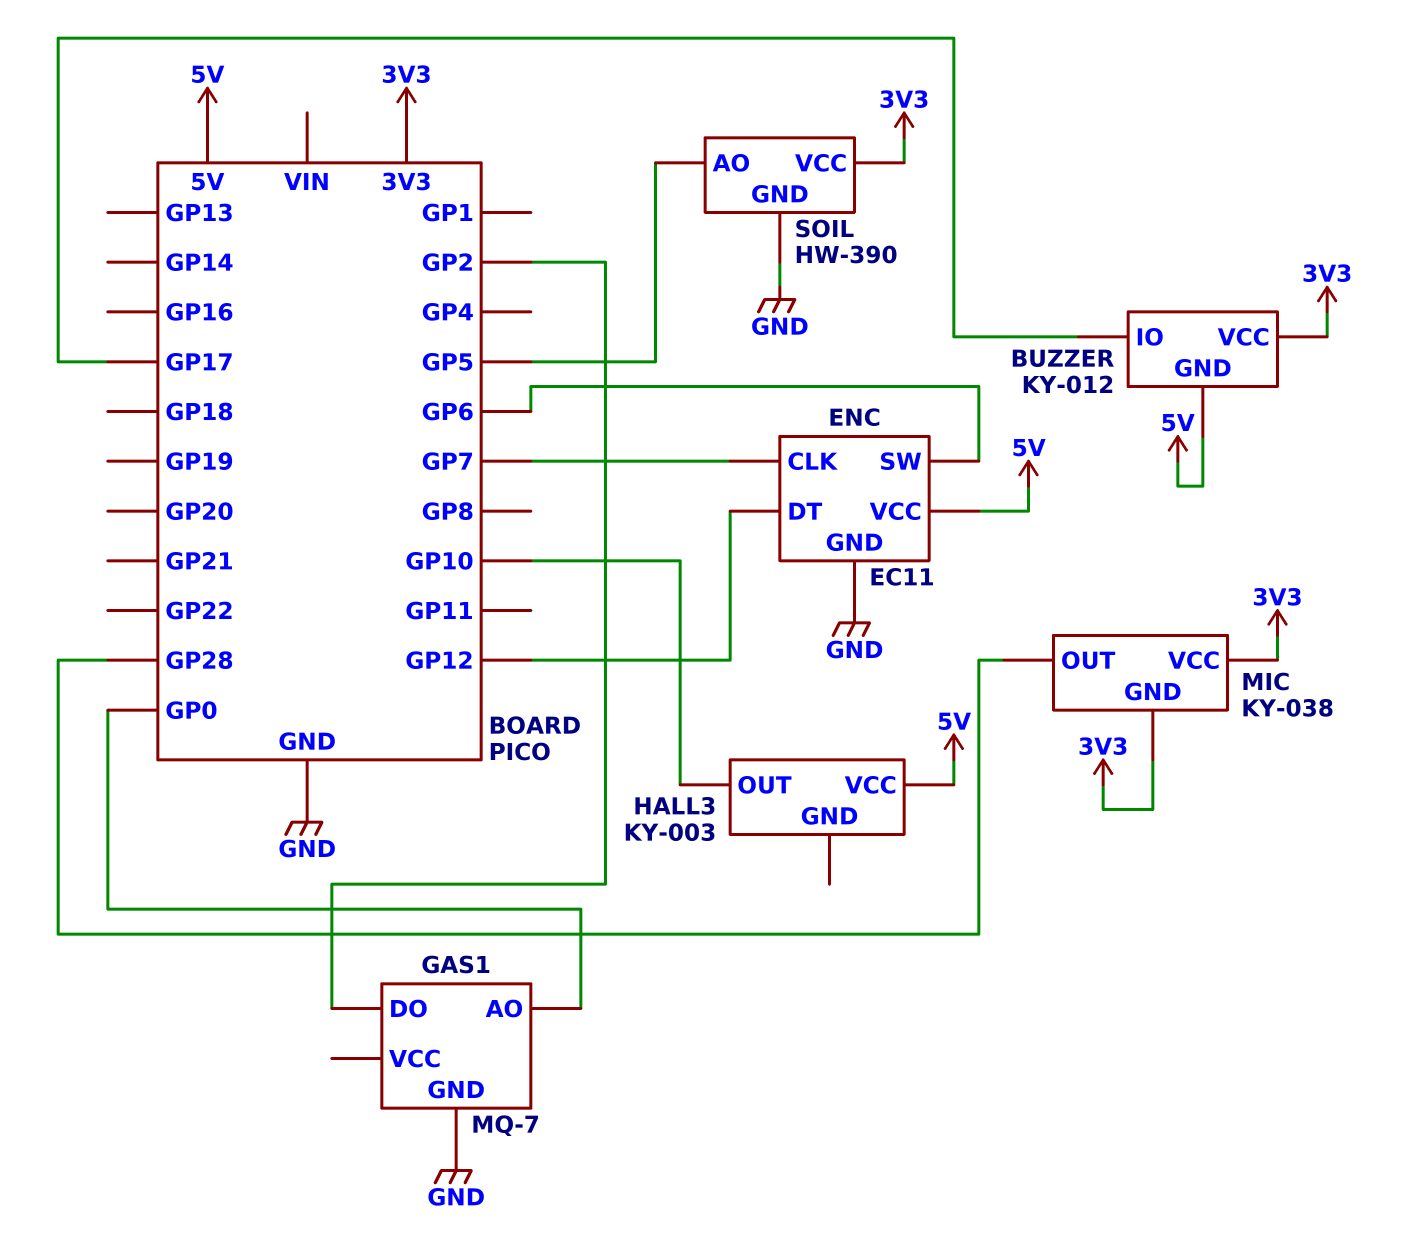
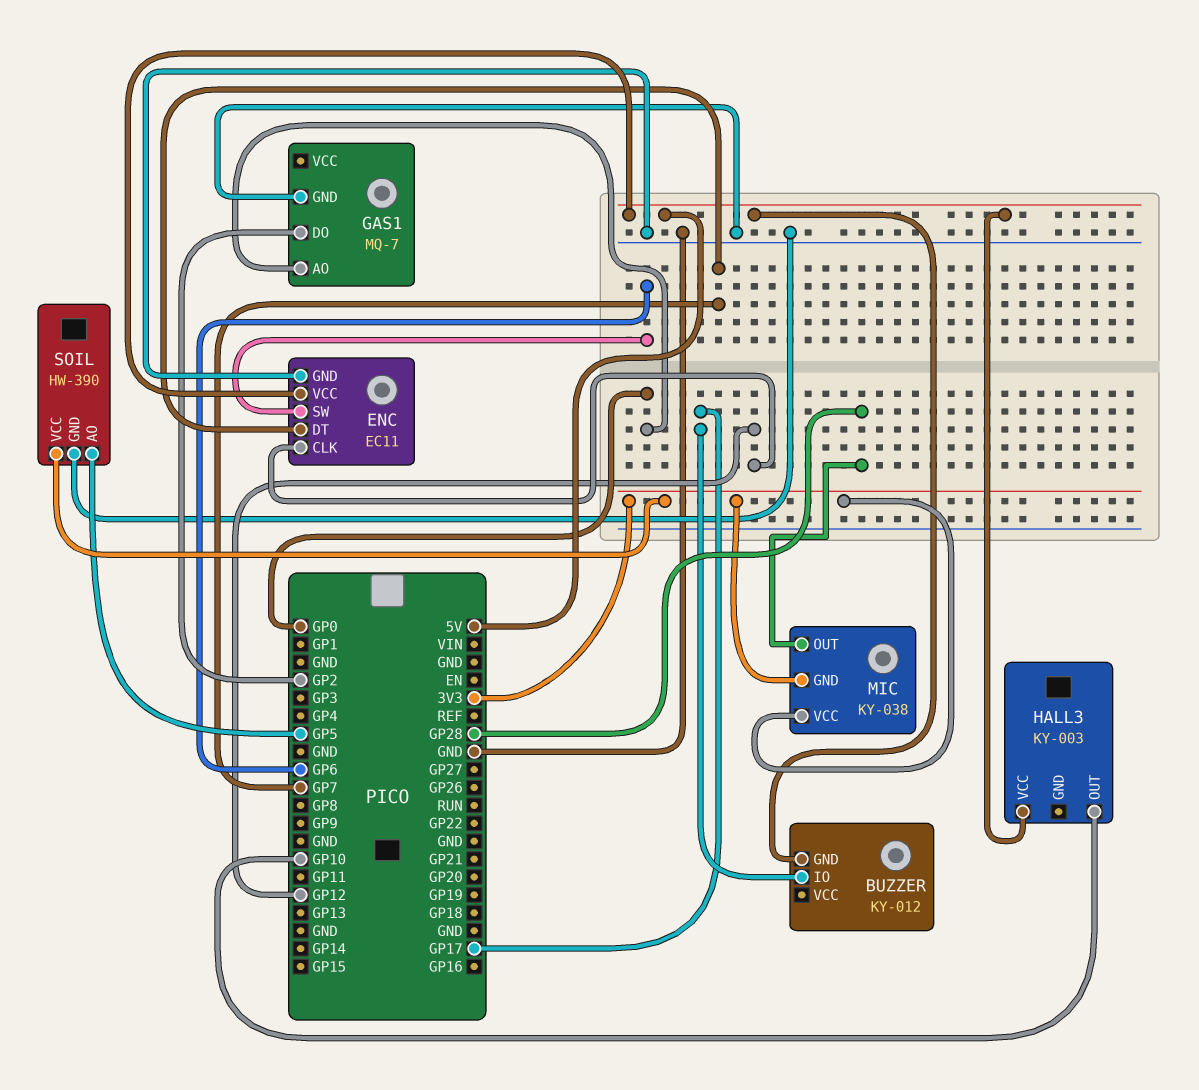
BUZZER pin VCC: 3V3 -> none
ENC pin CLK: GP7 -> GP12
ENC pin DT: GP12 -> GP7

